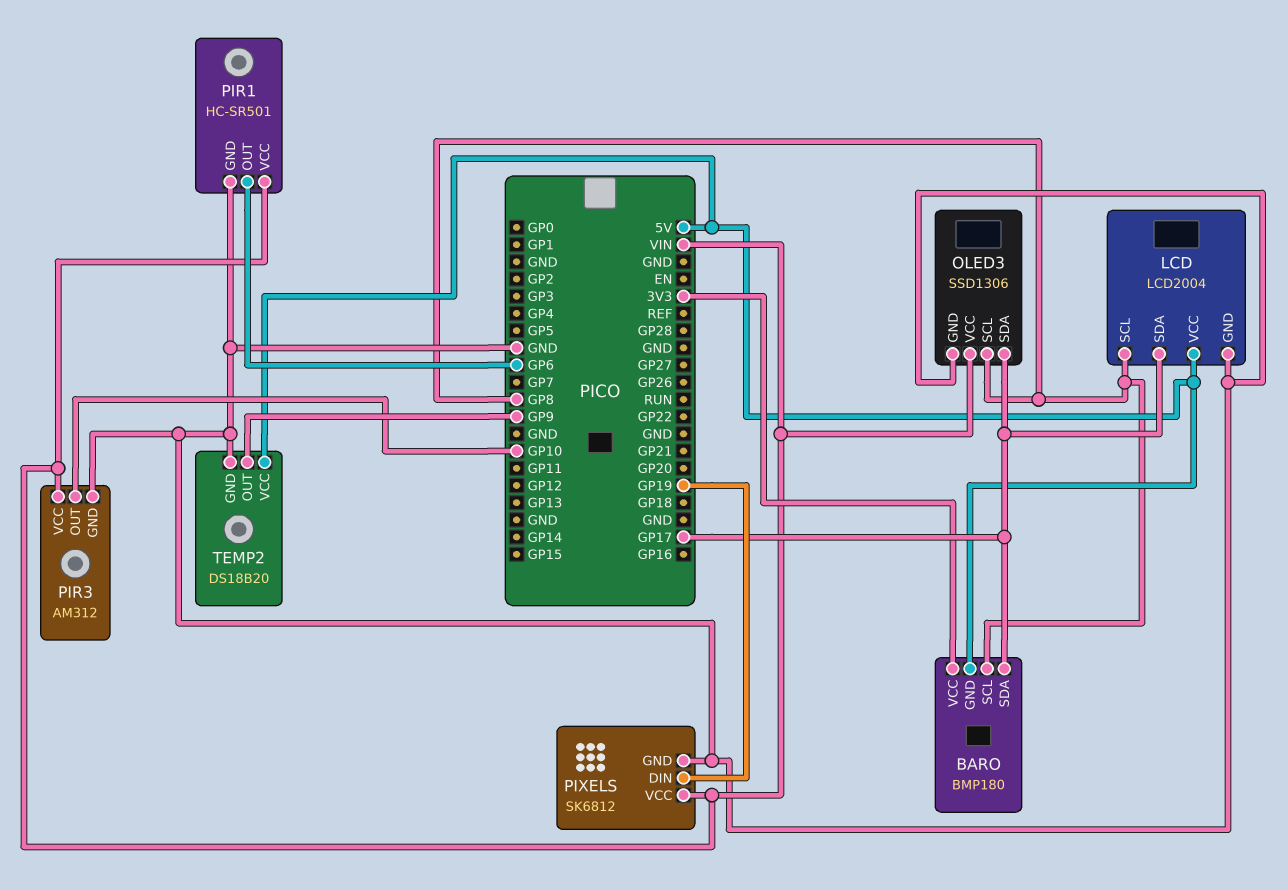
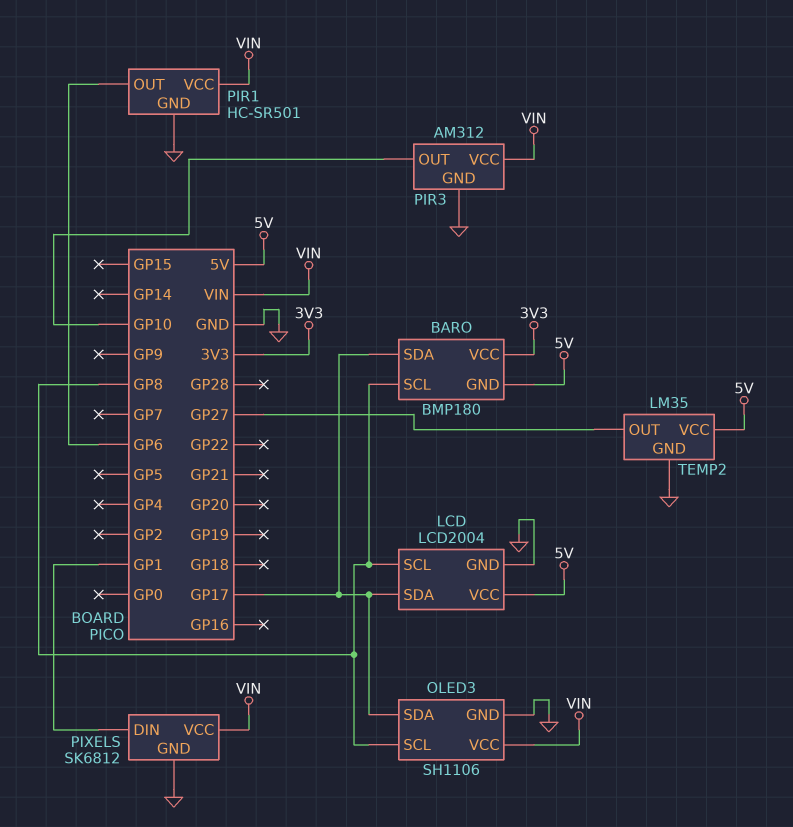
OLED3: SSD1306 -> SH1106
PIXELS pin DIN: GP19 -> GP1
TEMP2: DS18B20 -> LM35
TEMP2 pin OUT: GP9 -> GP27

